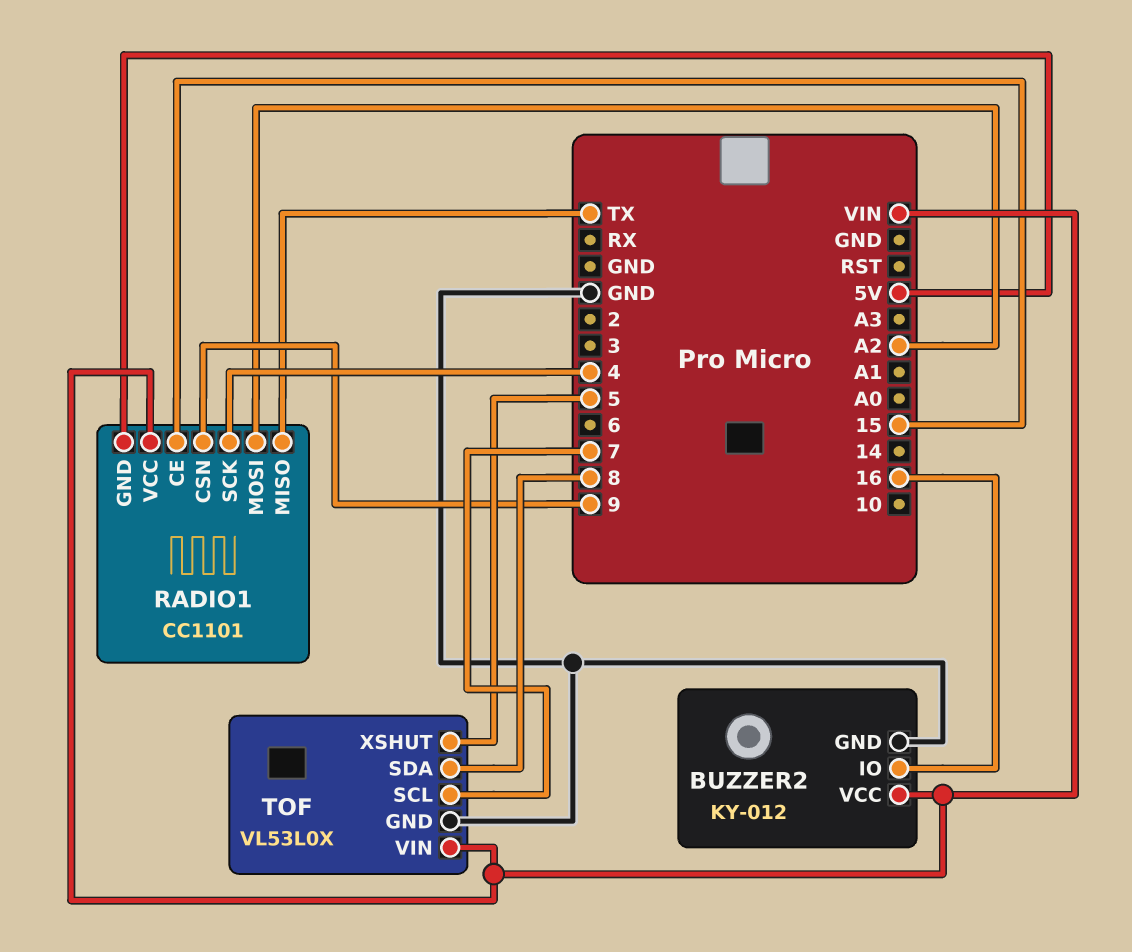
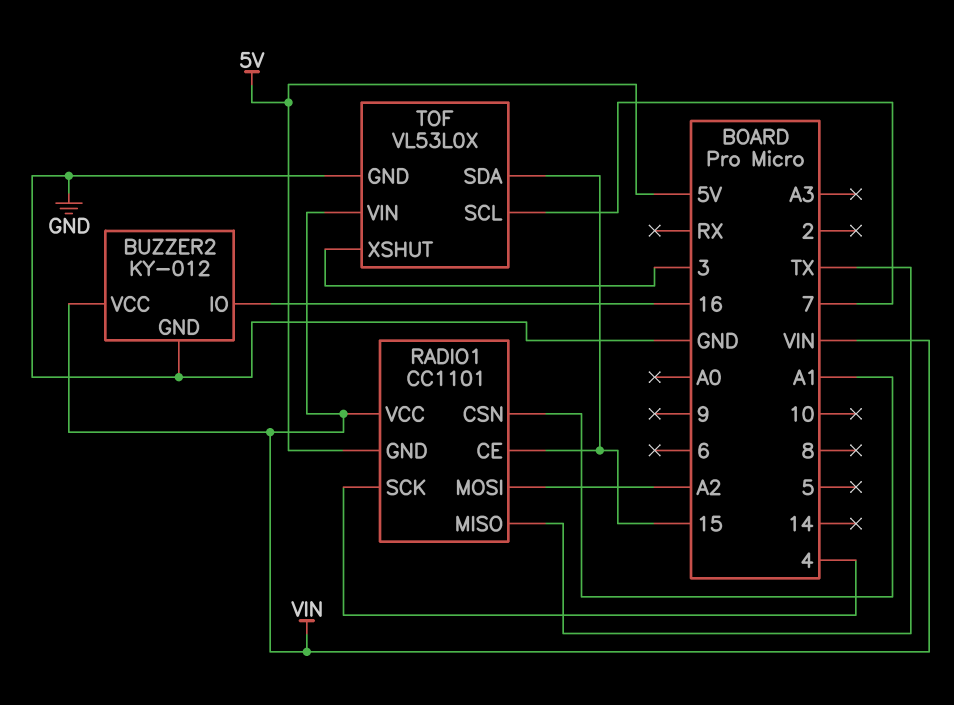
RADIO1 pin CSN: 9 -> A1
TOF pin SDA: 8 -> 15
TOF pin XSHUT: 5 -> 3

